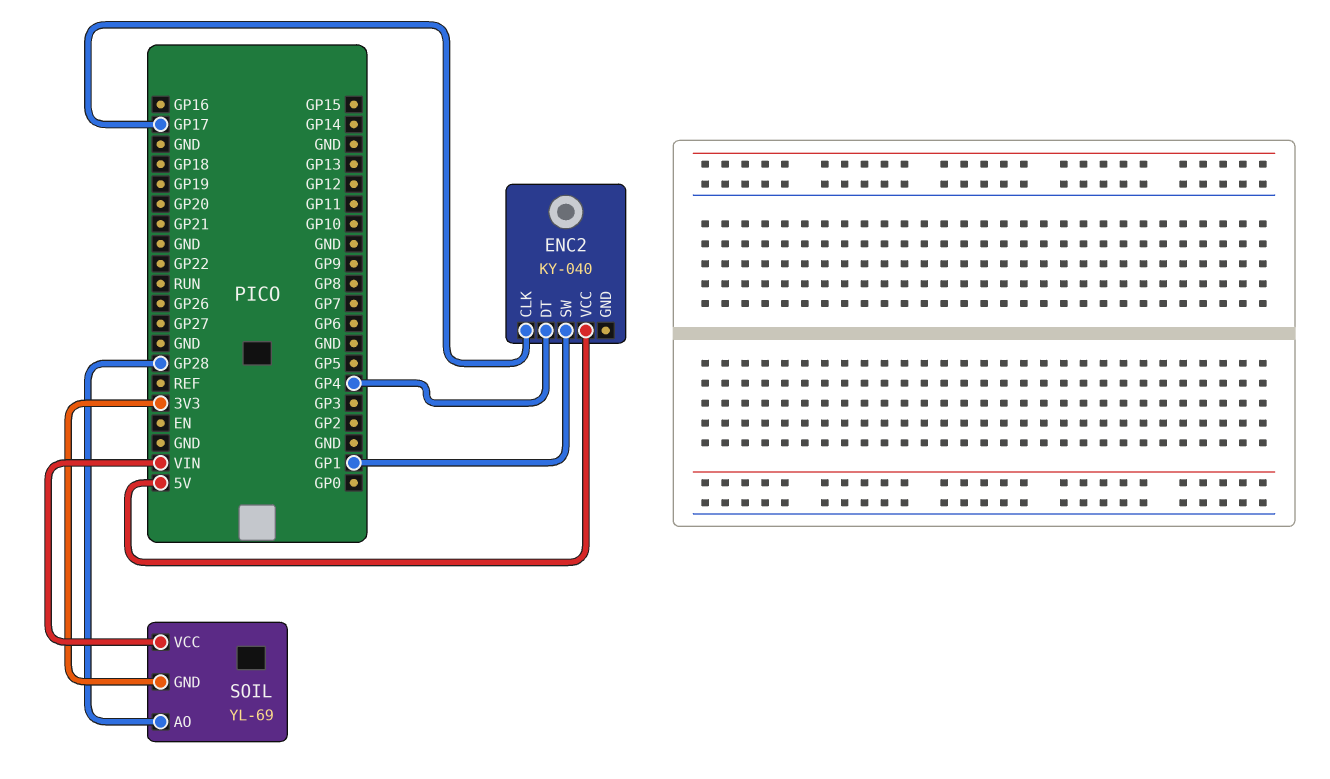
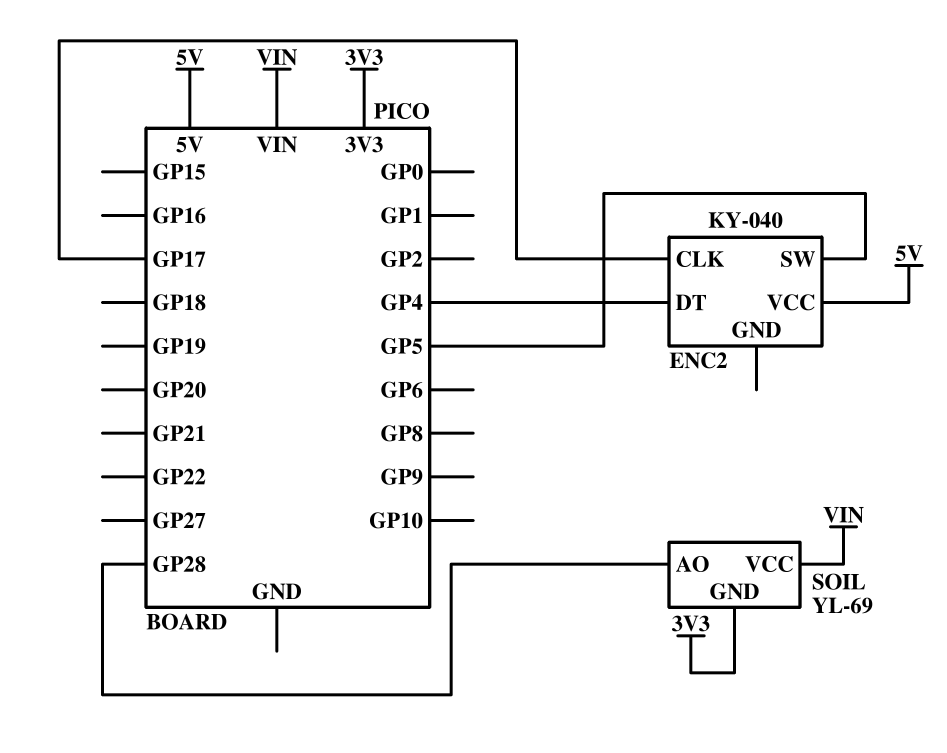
ENC2 pin SW: GP1 -> GP5

